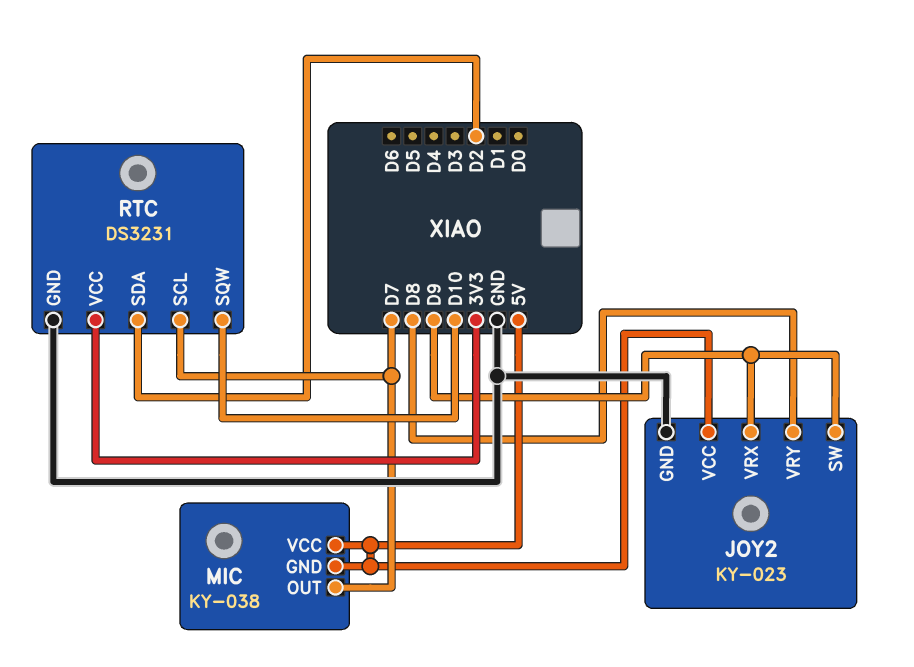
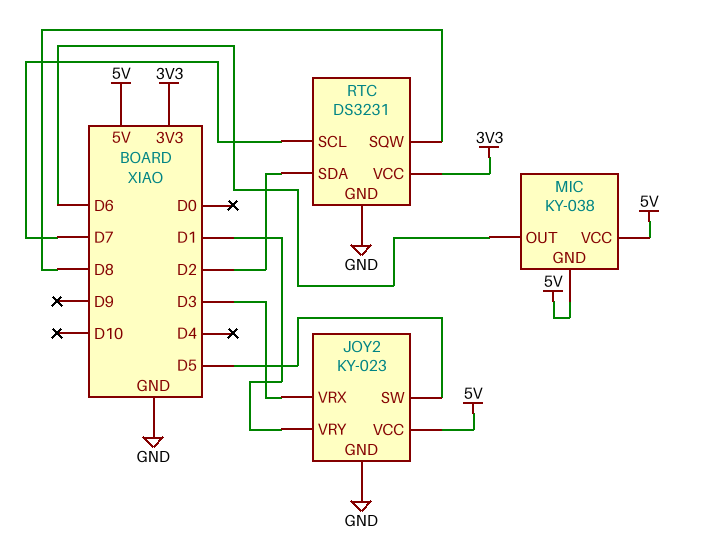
JOY2 pin SW: D9 -> D5
JOY2 pin VRX: D9 -> D3
JOY2 pin VRY: D8 -> D1
MIC pin OUT: D7 -> D6
RTC pin SQW: D10 -> D8

